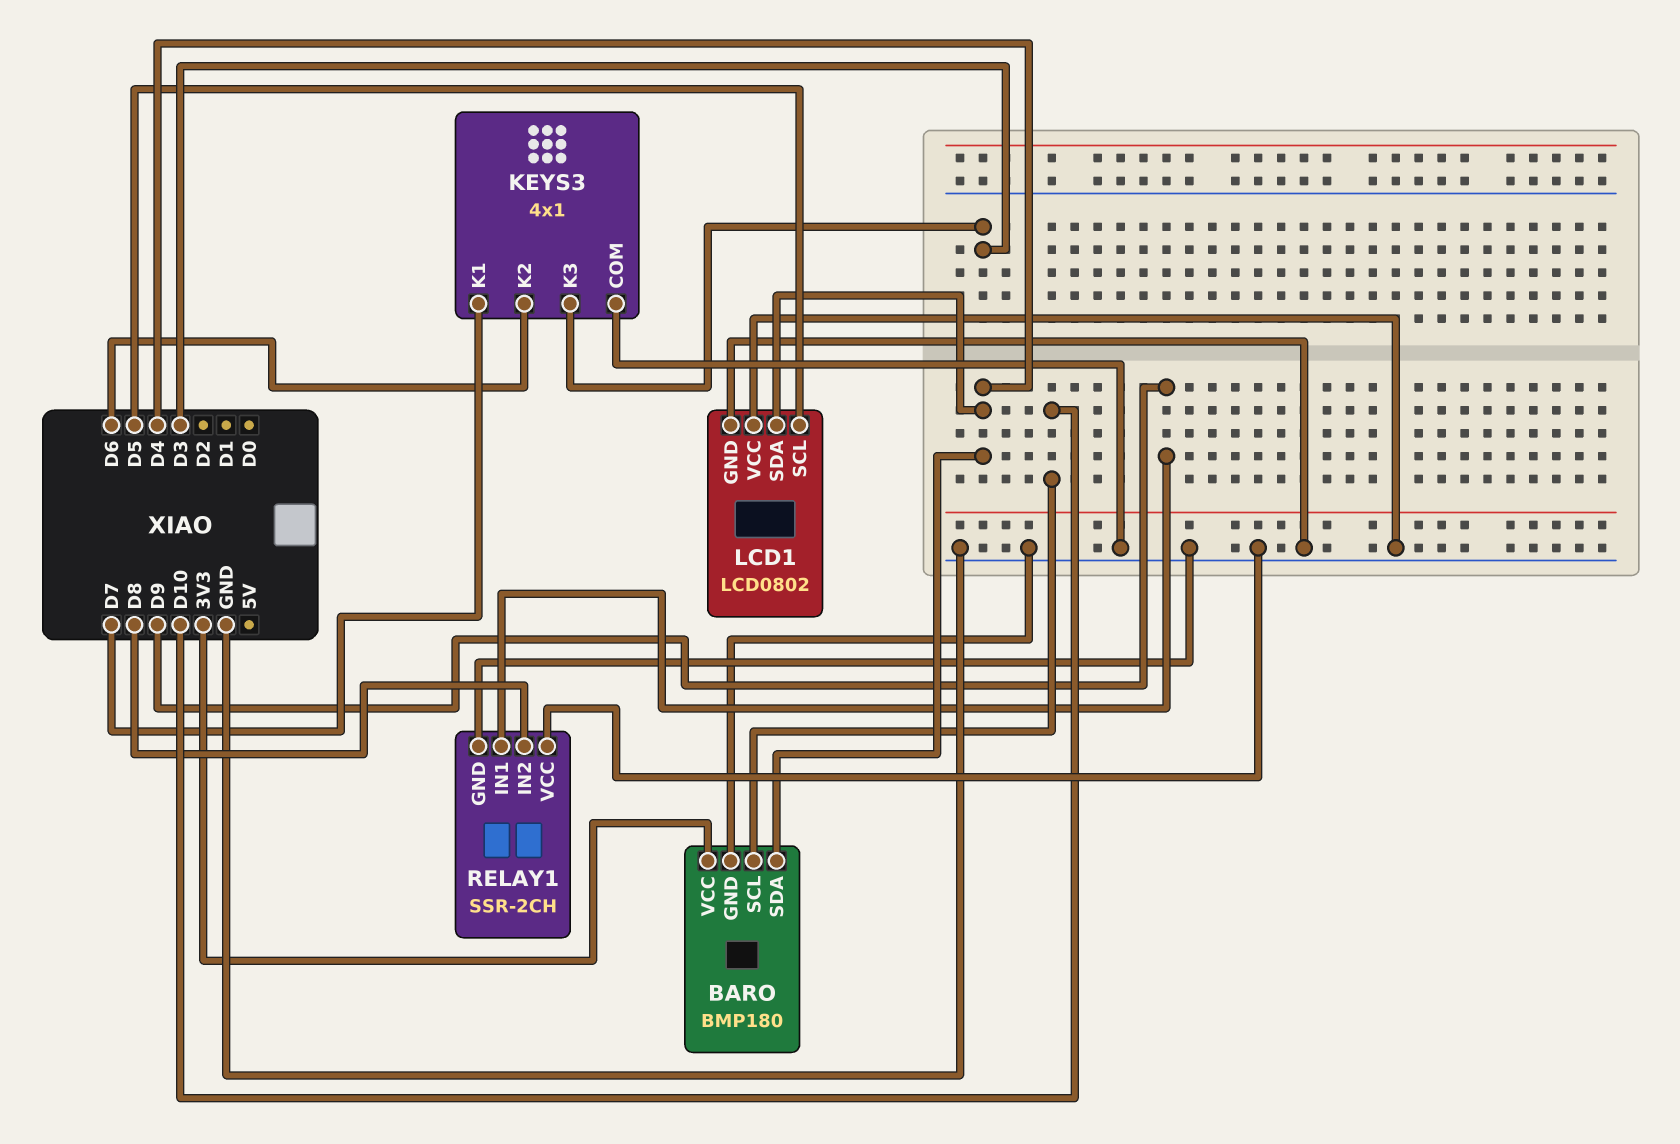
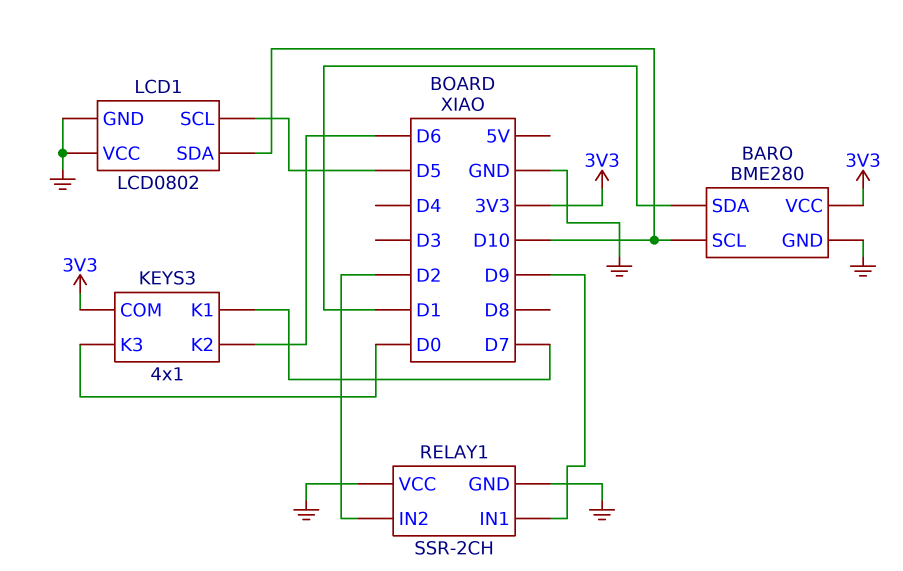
BARO: BMP180 -> BME280
BARO pin SDA: D4 -> D1
KEYS3 pin COM: GND -> 3V3
KEYS3 pin K3: D3 -> D0
LCD1 pin SDA: D4 -> D10
RELAY1 pin IN2: D8 -> D2

